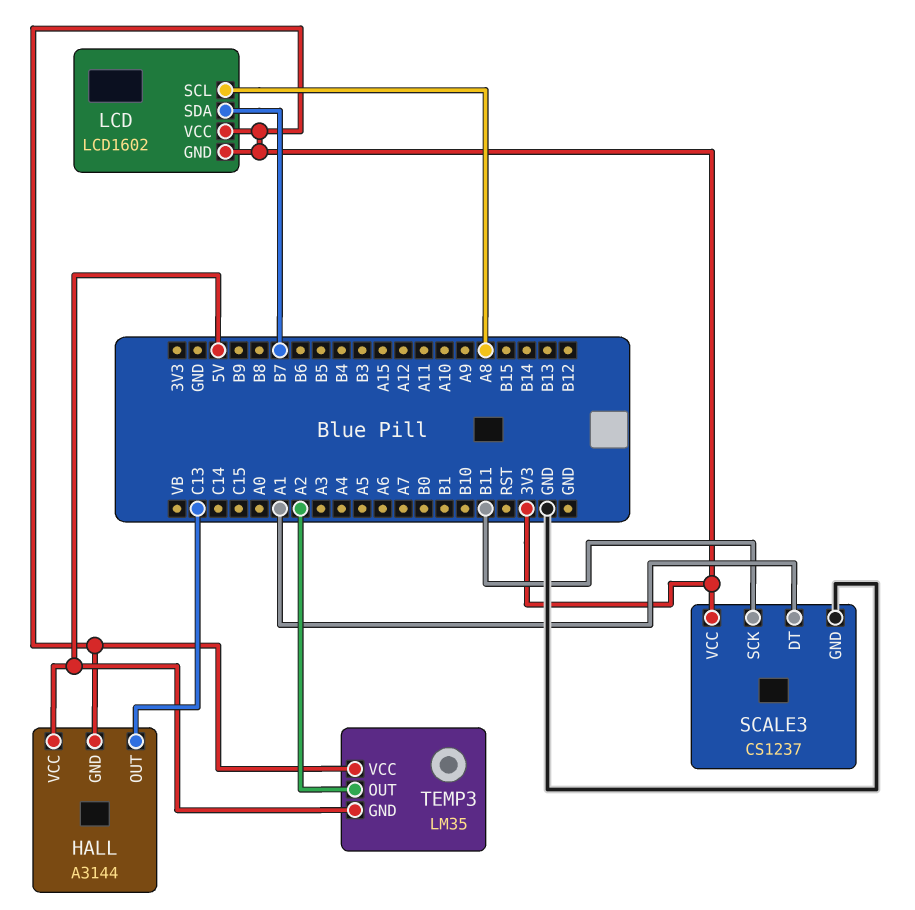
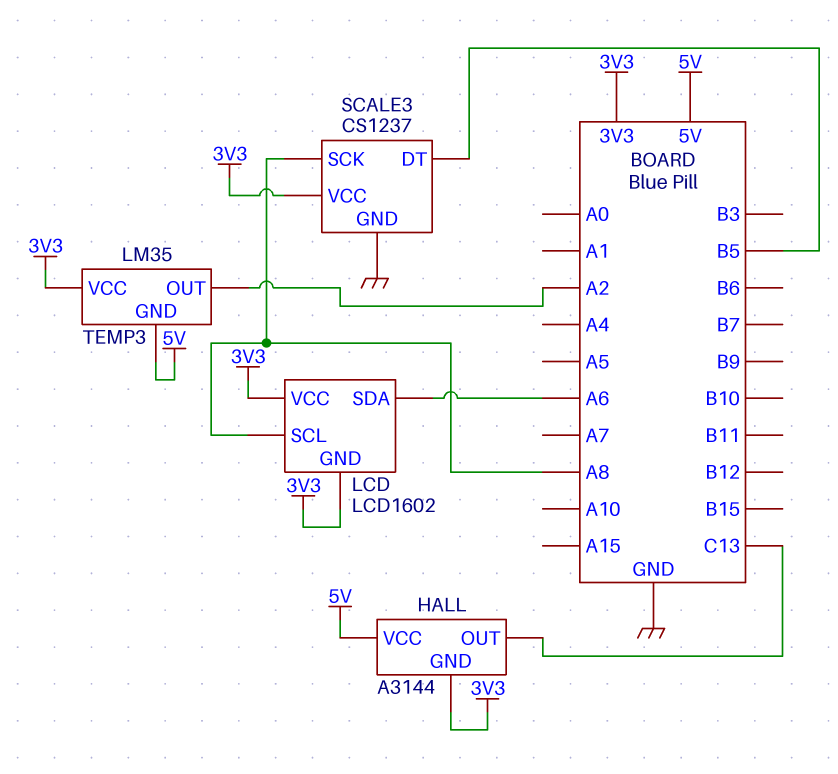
LCD pin SDA: B7 -> A6
SCALE3 pin DT: A1 -> B5
SCALE3 pin SCK: B11 -> A8

